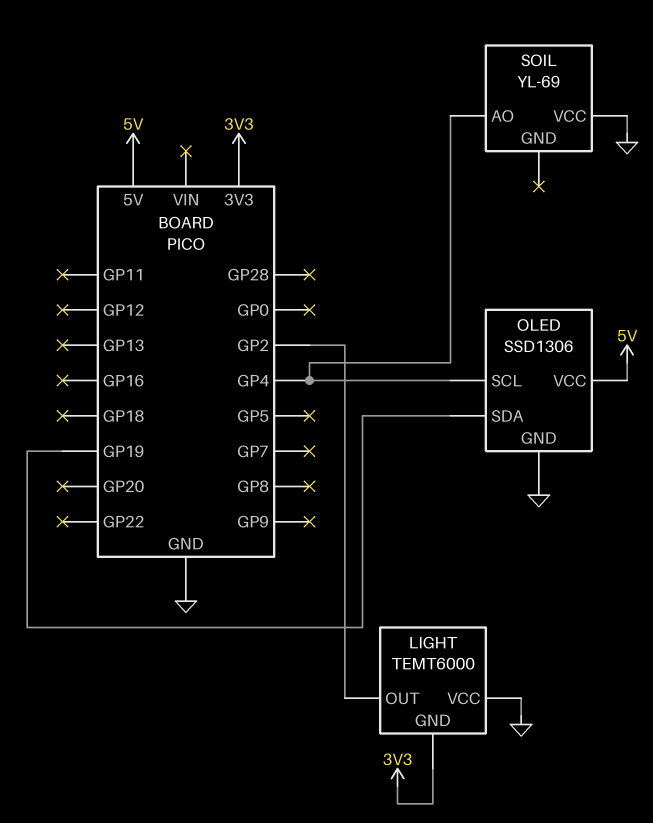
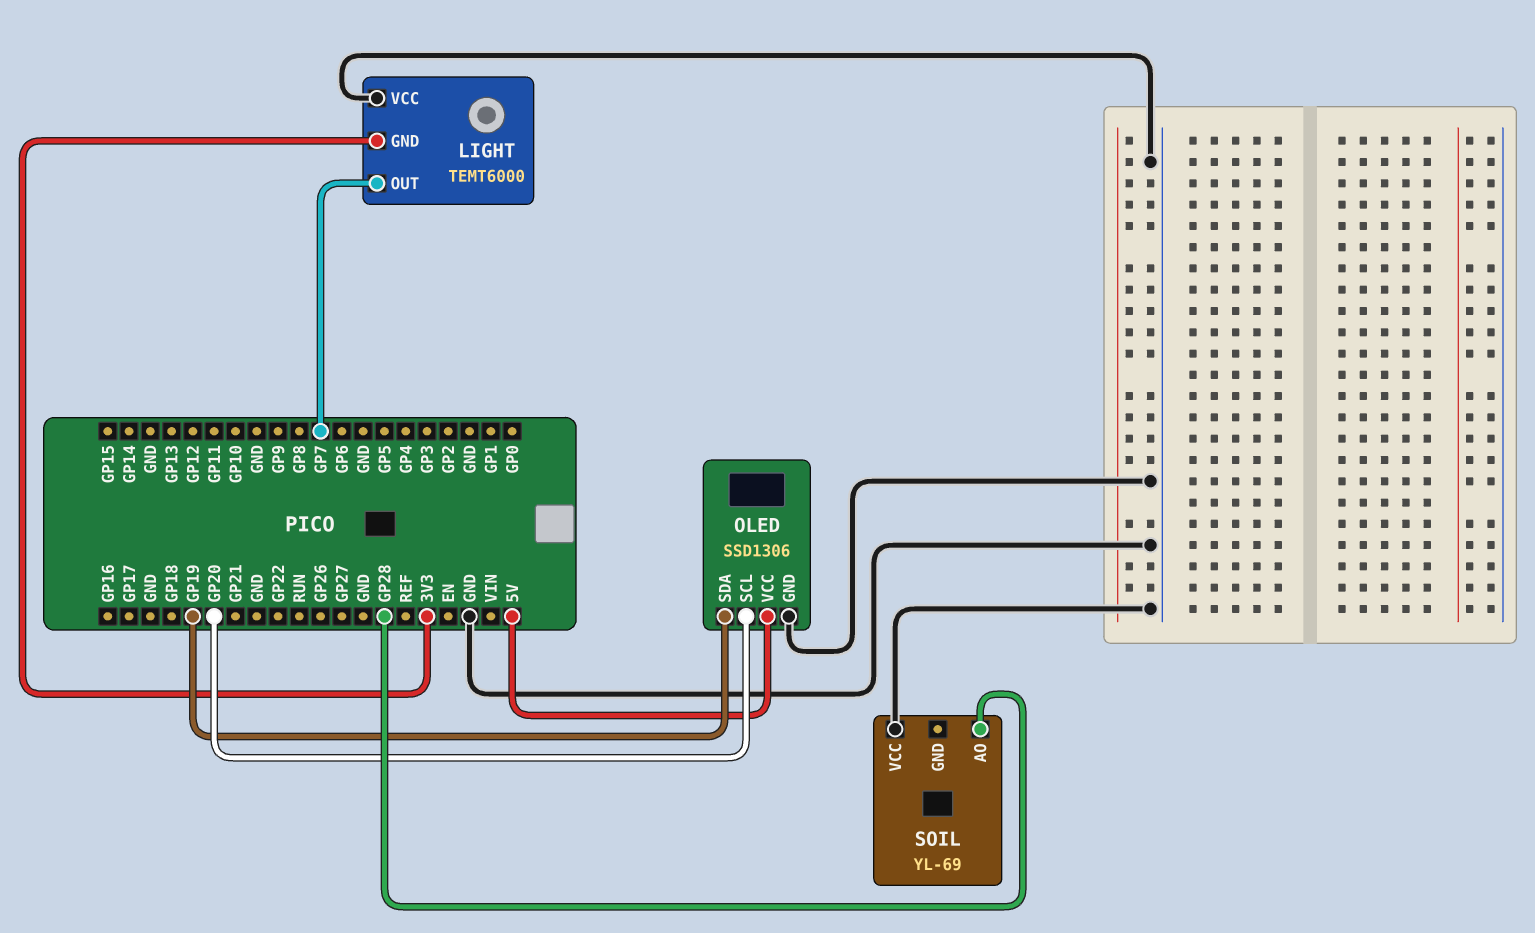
LIGHT pin OUT: GP2 -> GP7
OLED pin SCL: GP4 -> GP20
SOIL pin AO: GP4 -> GP28

